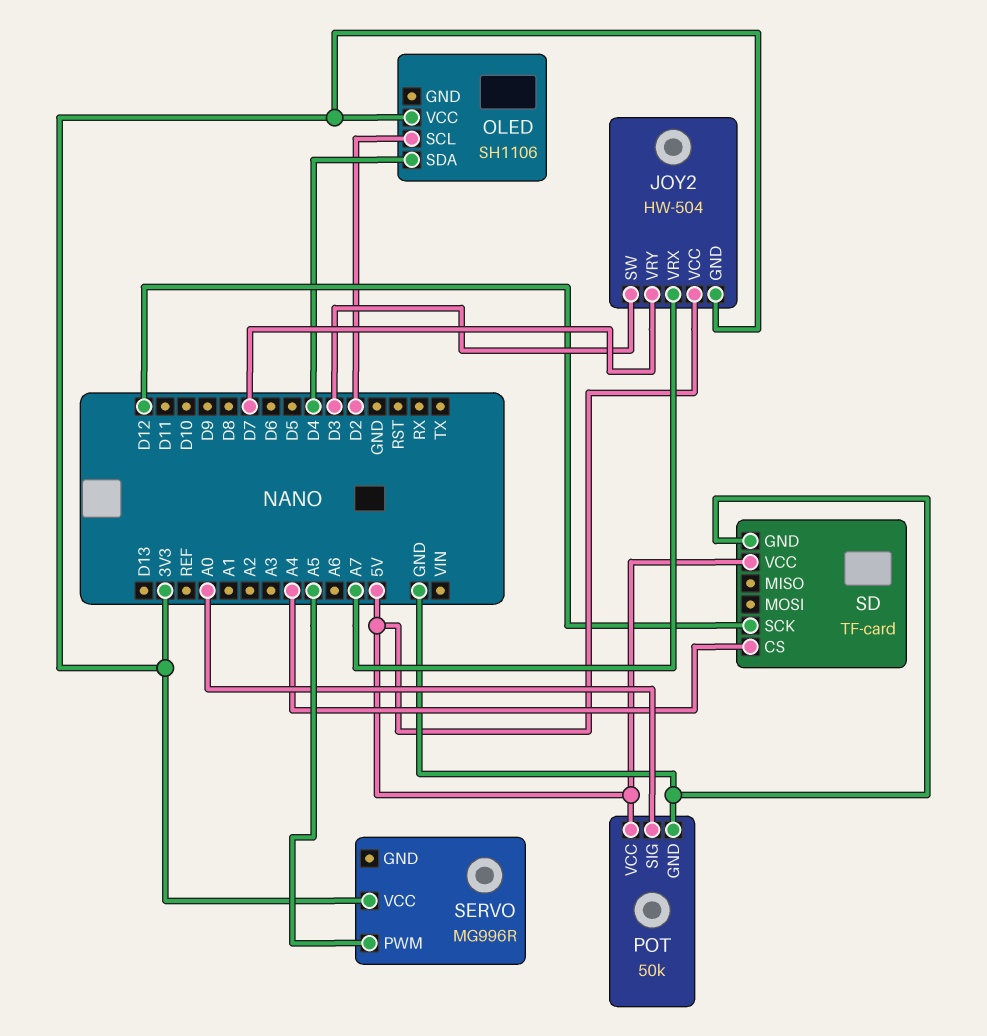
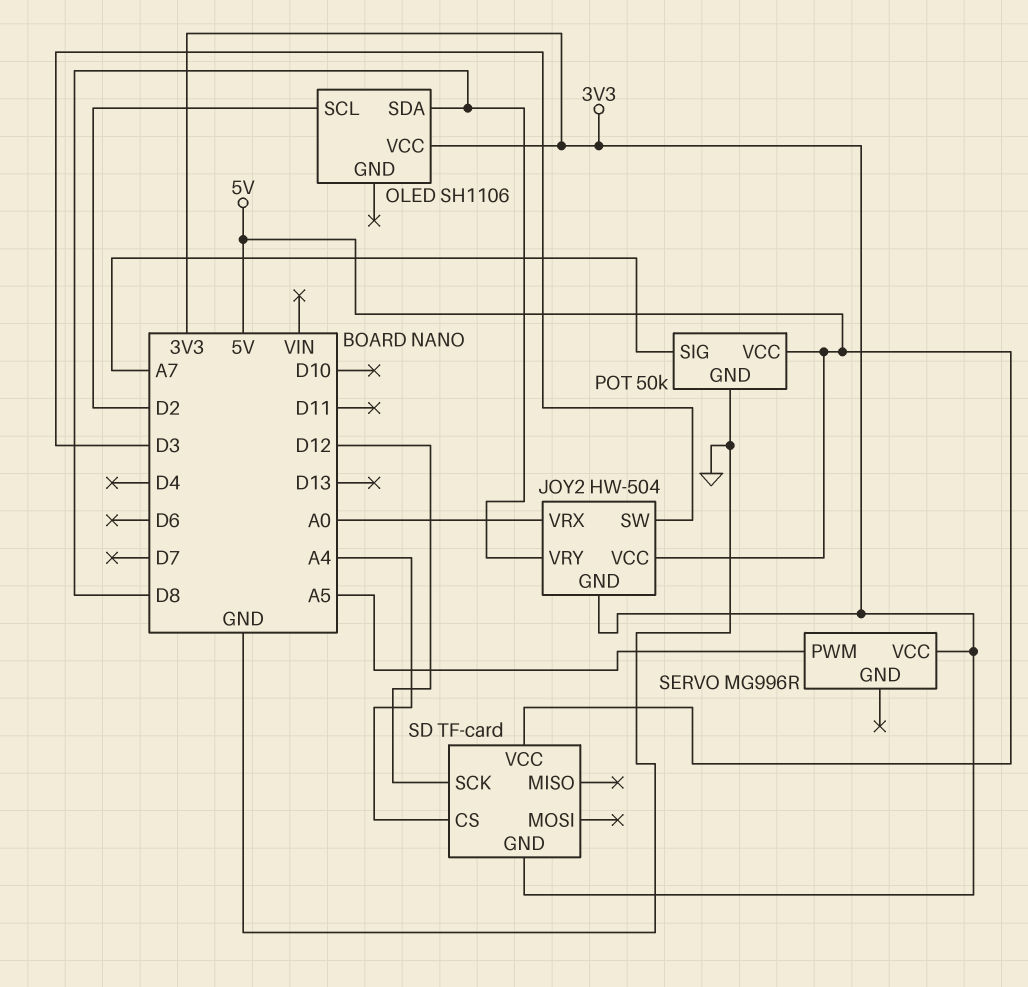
JOY2 pin VRX: A7 -> A0
JOY2 pin VRY: D7 -> D8
OLED pin SDA: D4 -> D8
POT pin SIG: A0 -> A7
SD pin GND: GND -> 3V3

